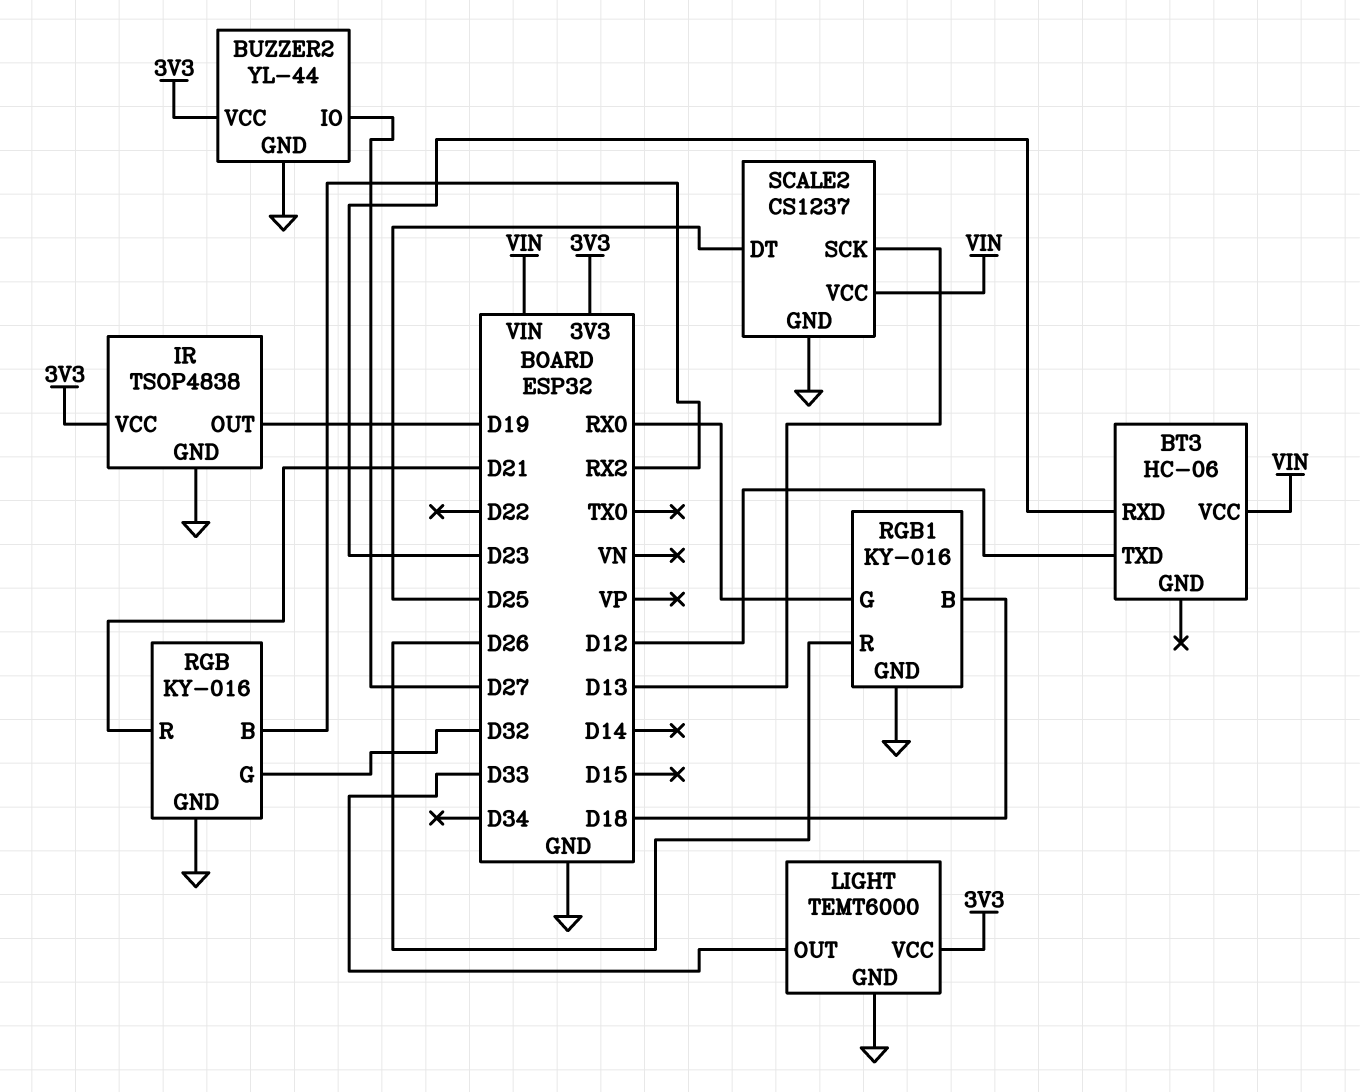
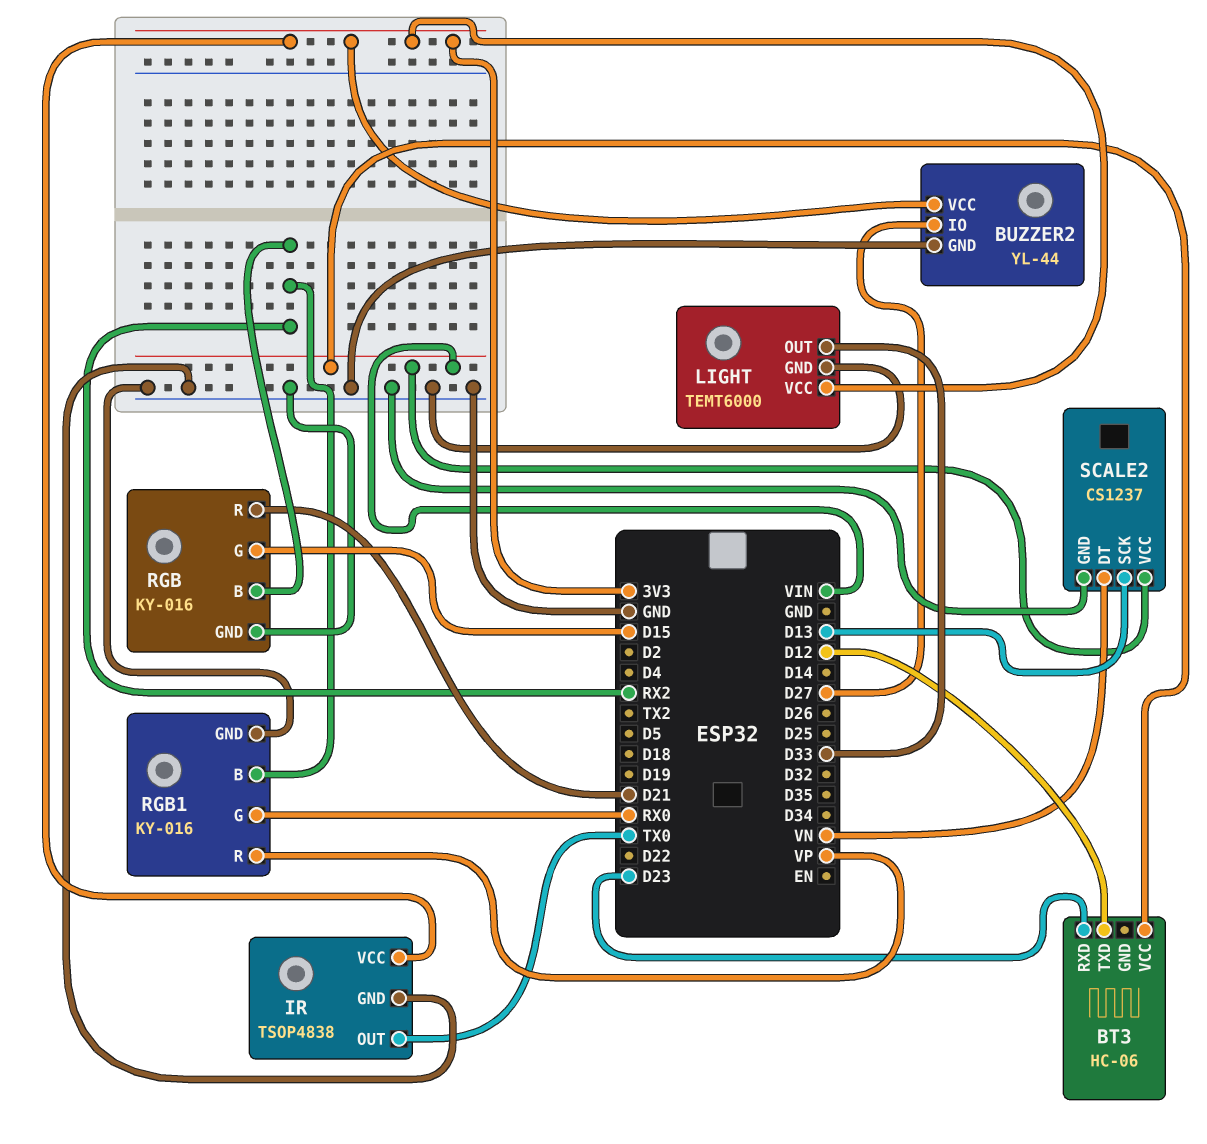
IR pin OUT: D19 -> TX0
RGB pin G: D32 -> D15
RGB1 pin B: D18 -> RX2
RGB1 pin R: D26 -> VP
SCALE2 pin DT: D25 -> VN

